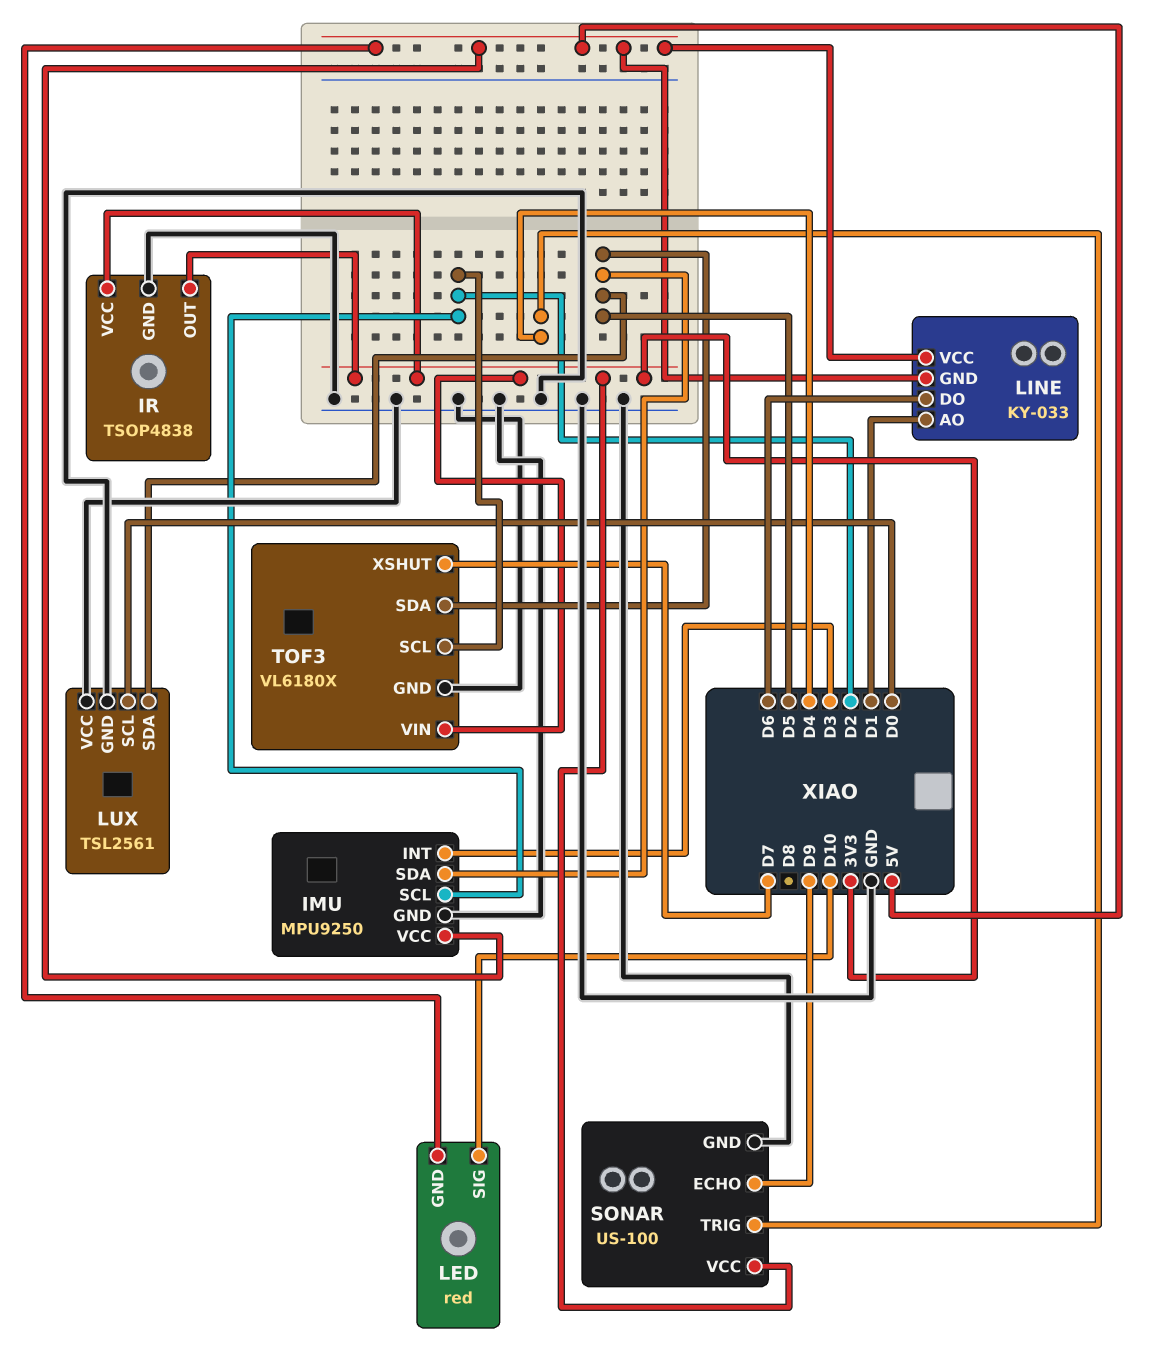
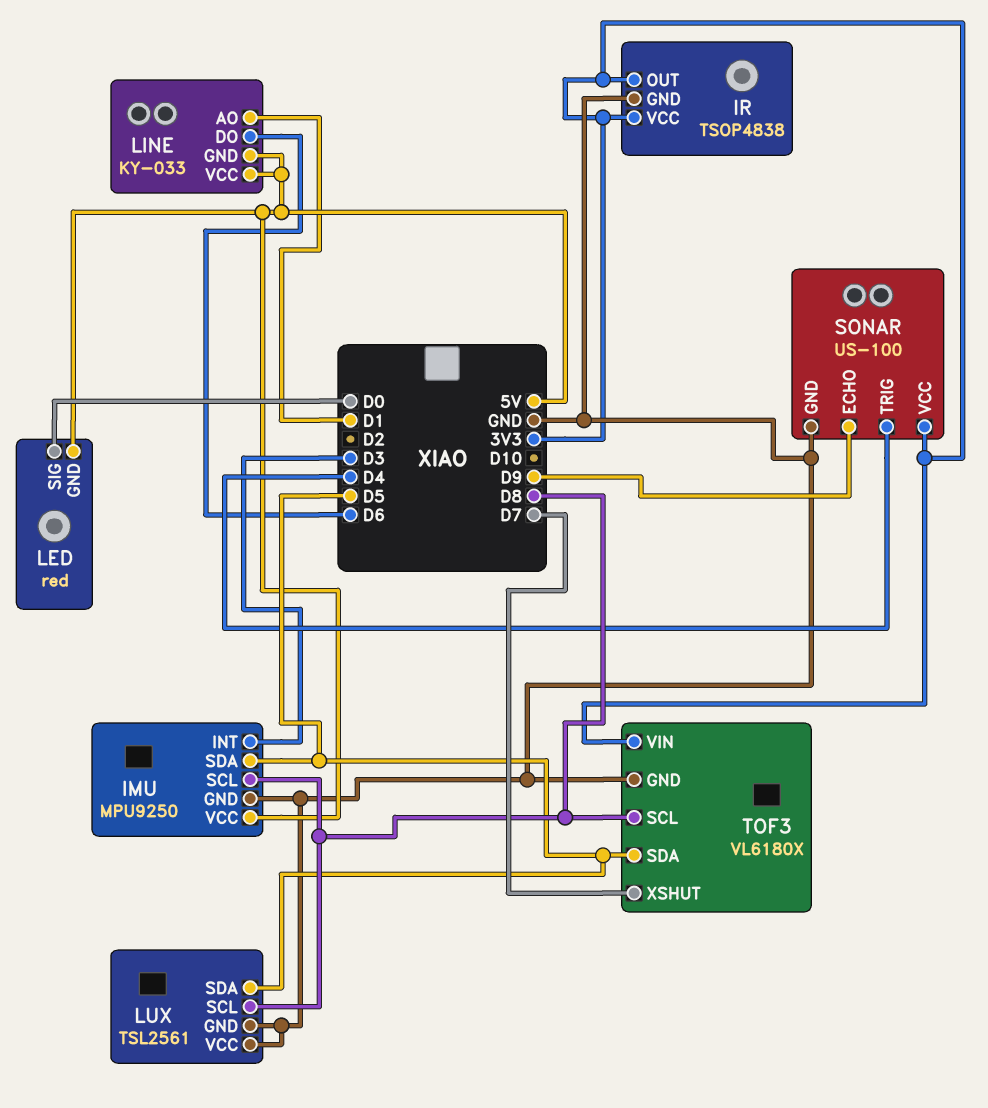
IMU pin SCL: D2 -> D8
LED pin SIG: D10 -> D0
LUX pin SCL: D0 -> D8
TOF3 pin SCL: D2 -> D8

